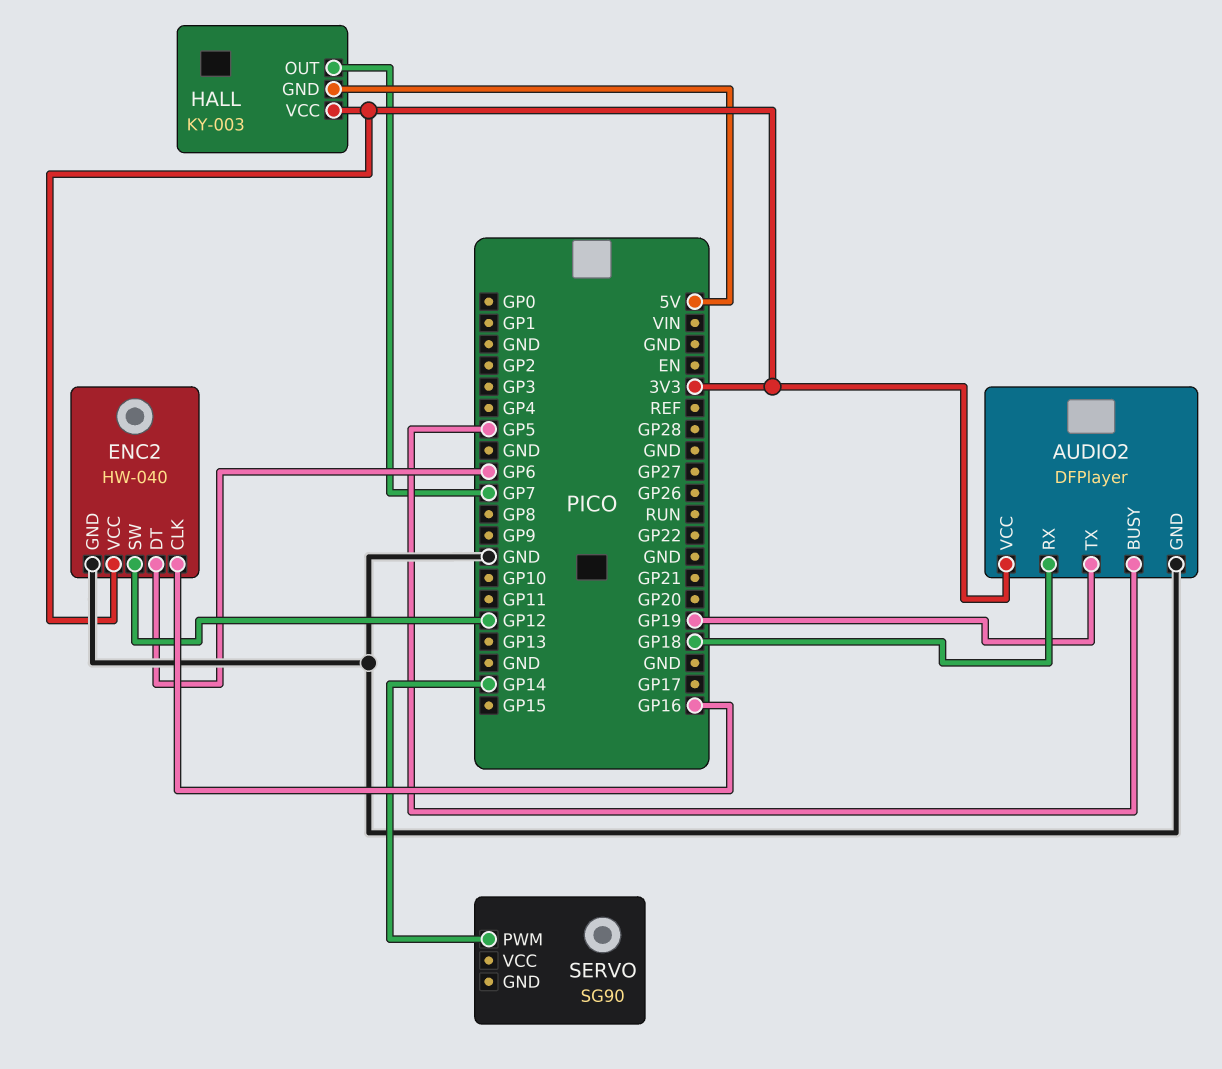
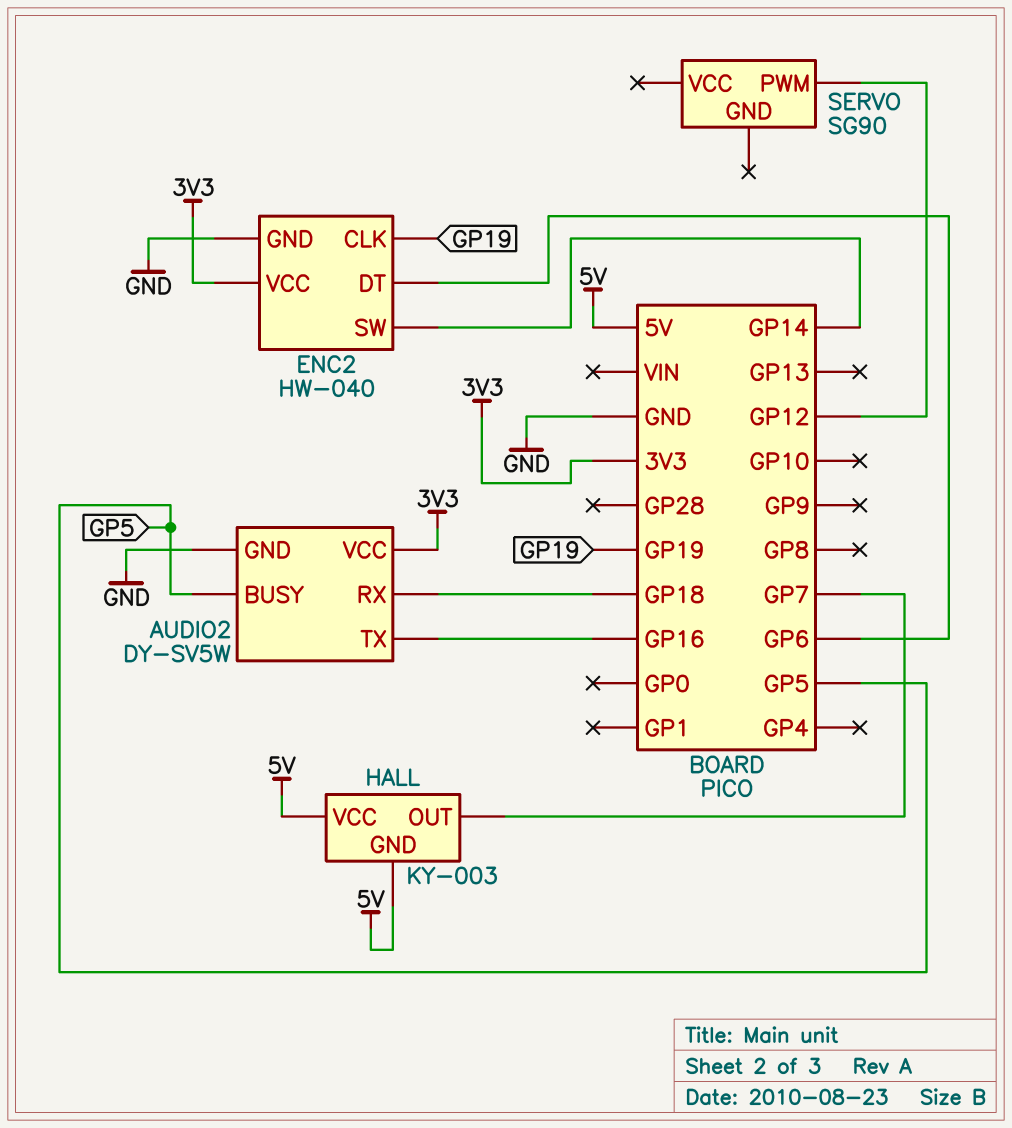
AUDIO2: DFPlayer -> DY-SV5W
AUDIO2 pin TX: GP19 -> GP16
ENC2 pin CLK: GP16 -> GP19
ENC2 pin SW: GP12 -> GP14
HALL pin VCC: 3V3 -> 5V
SERVO pin PWM: GP14 -> GP12

